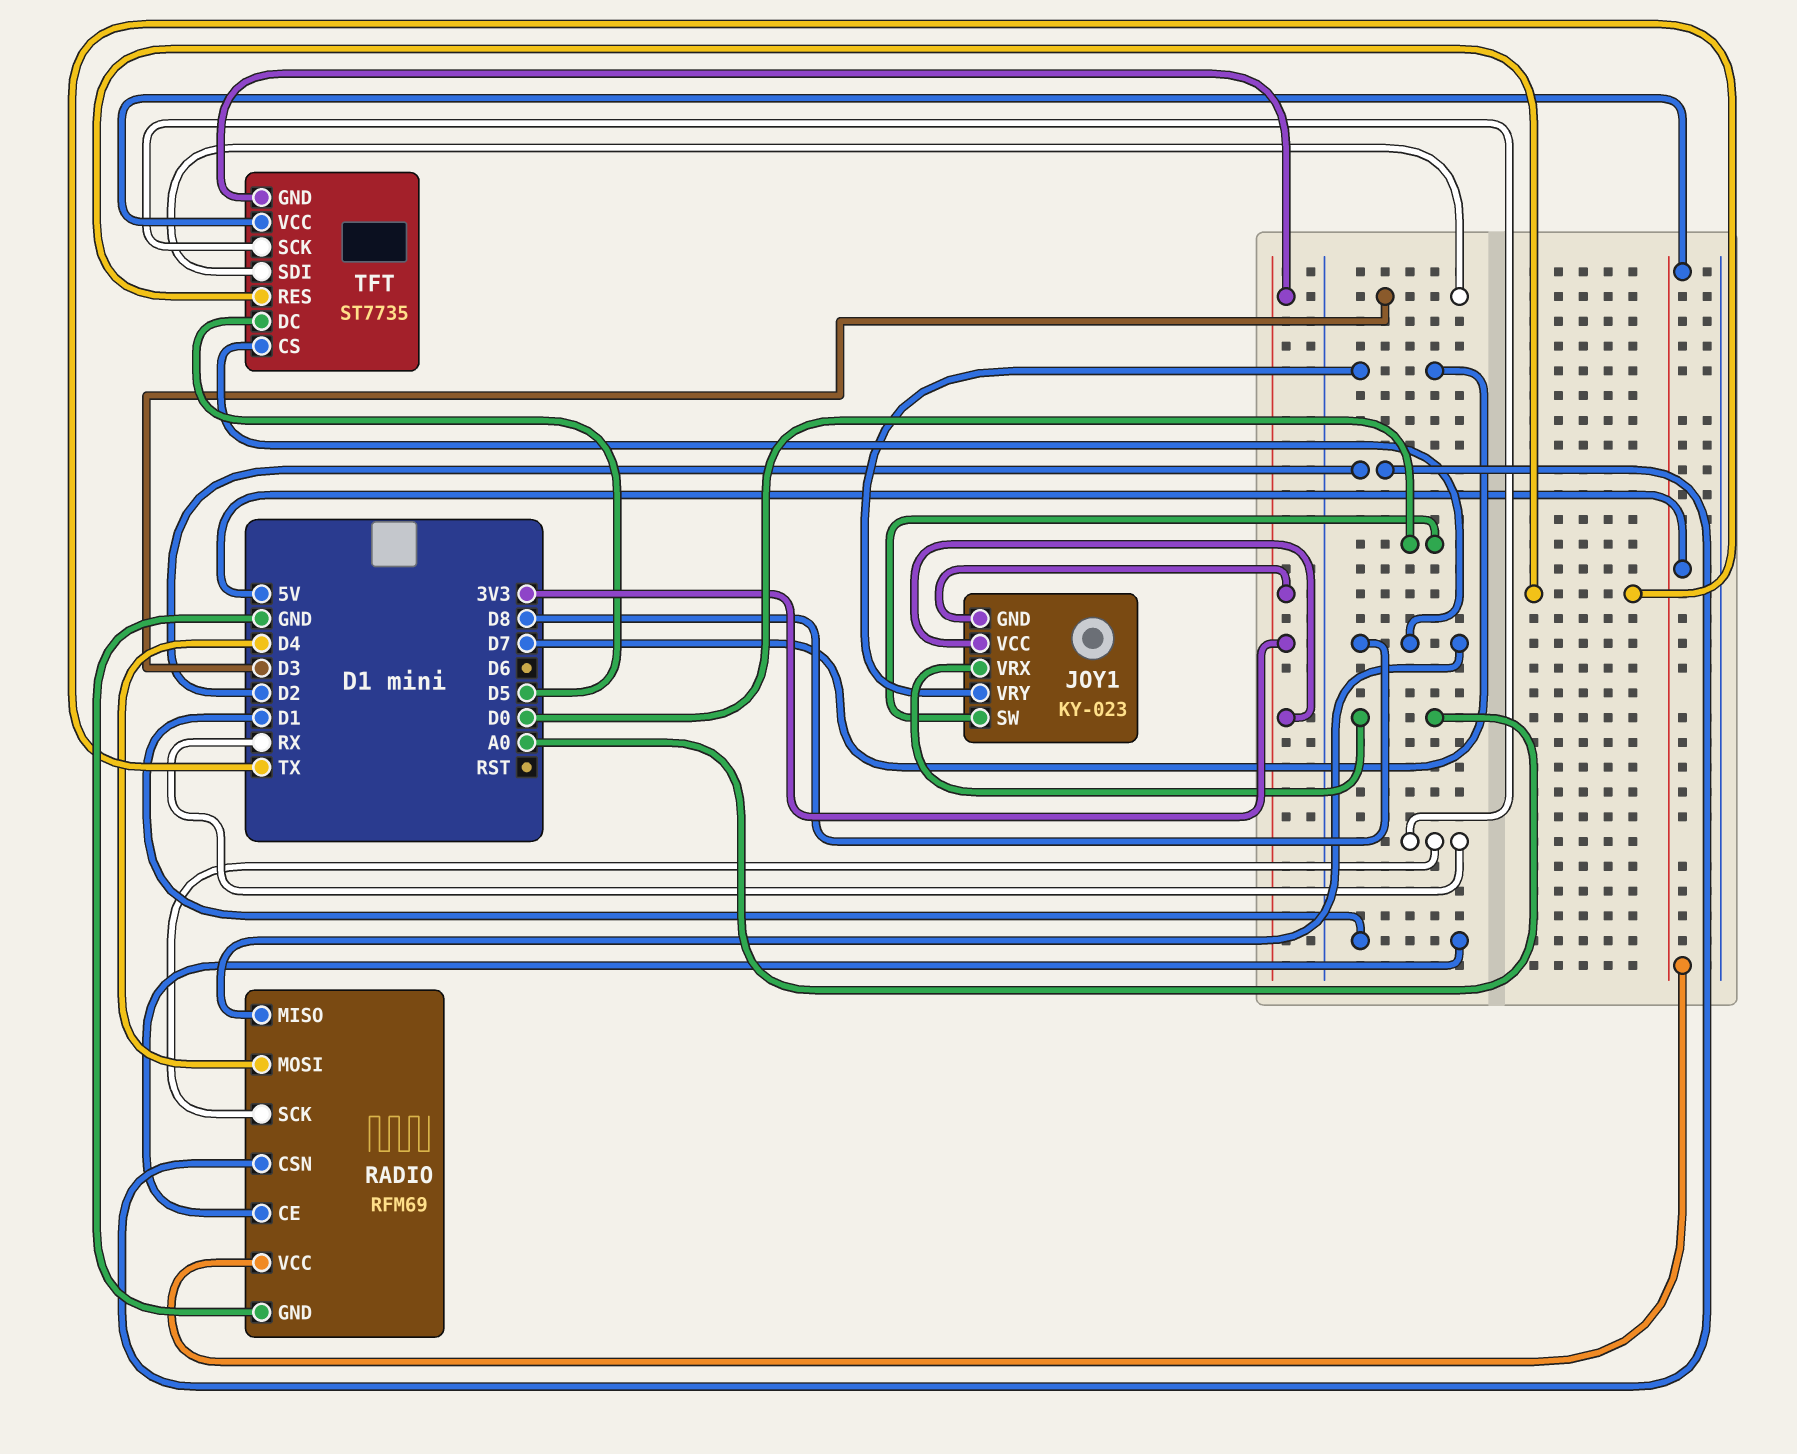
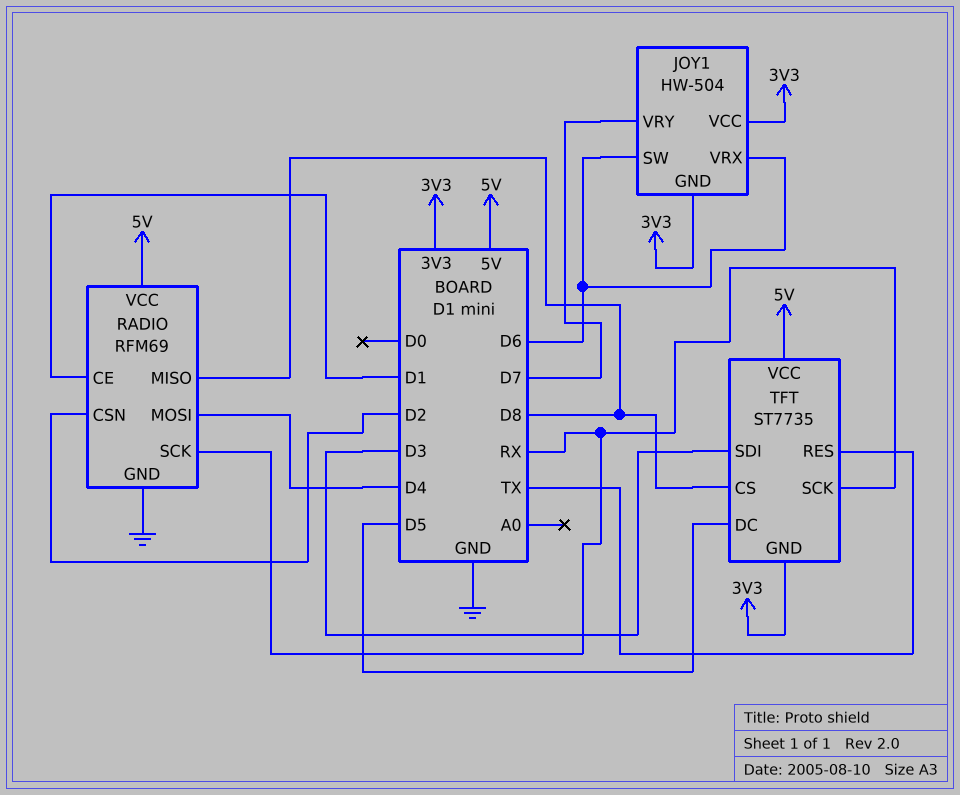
JOY1: KY-023 -> HW-504
JOY1 pin SW: D0 -> D6
JOY1 pin VRX: A0 -> D6

